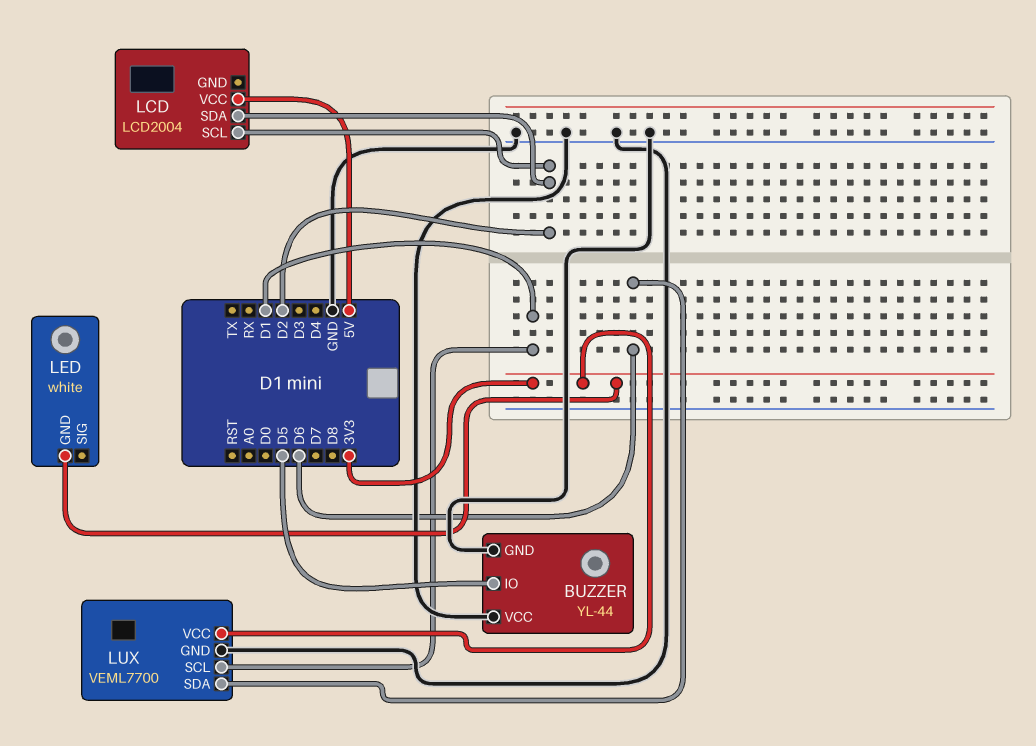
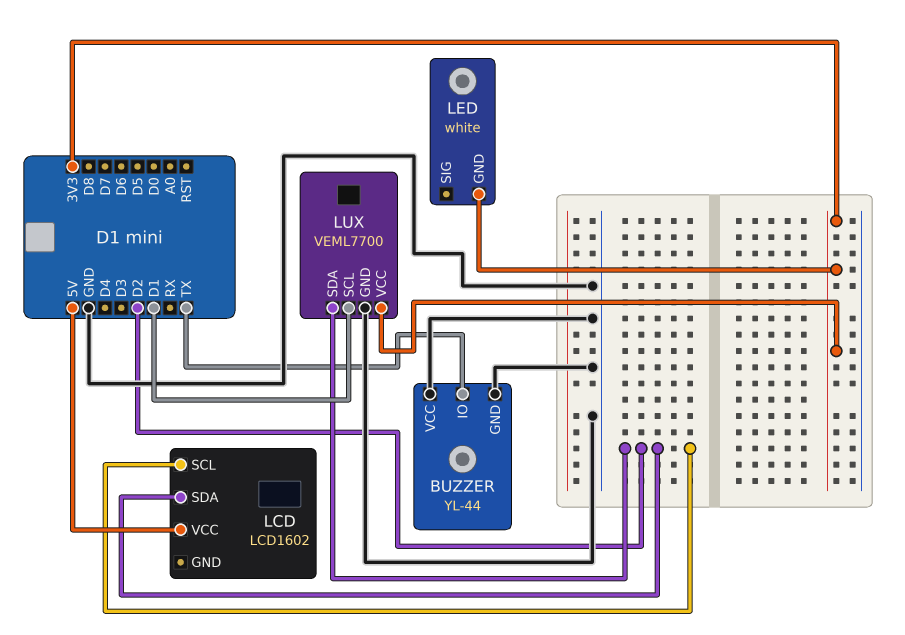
BUZZER pin IO: D5 -> TX
LCD: LCD2004 -> LCD1602
LUX pin SDA: D6 -> D2

